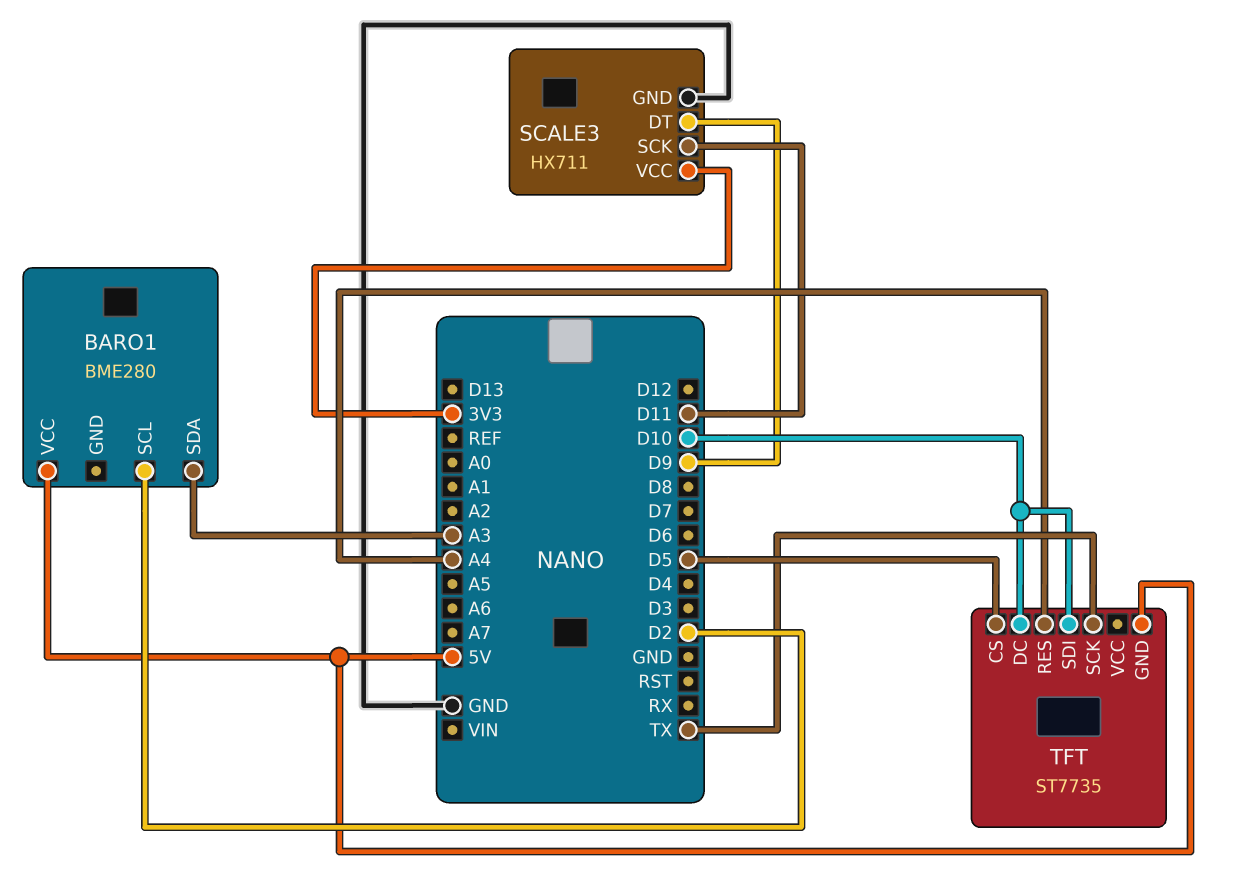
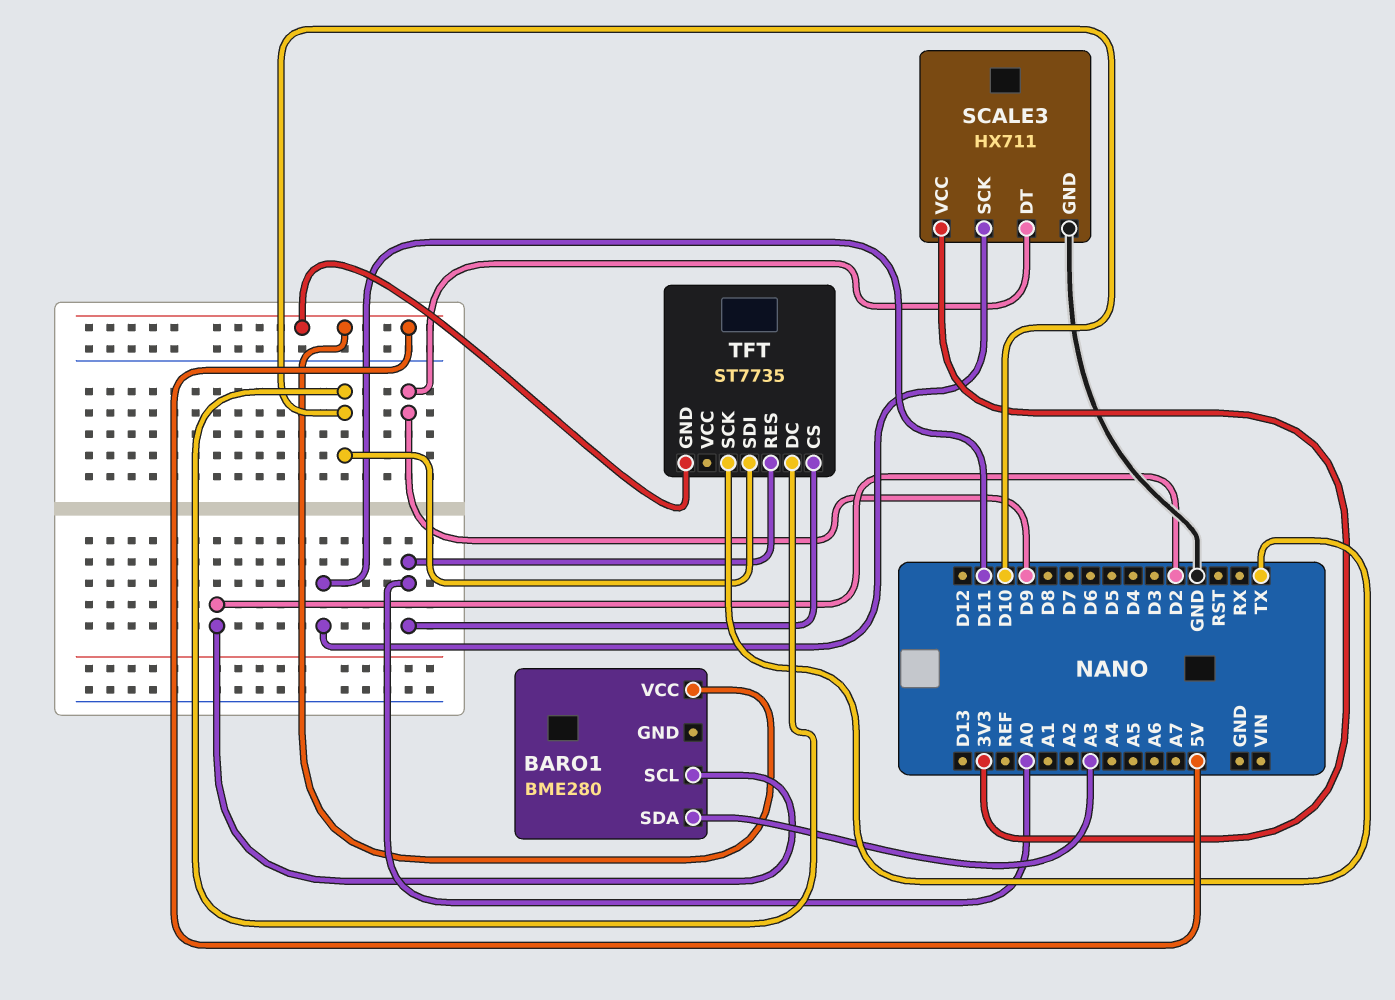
TFT pin CS: D5 -> A0
TFT pin RES: A4 -> A0

